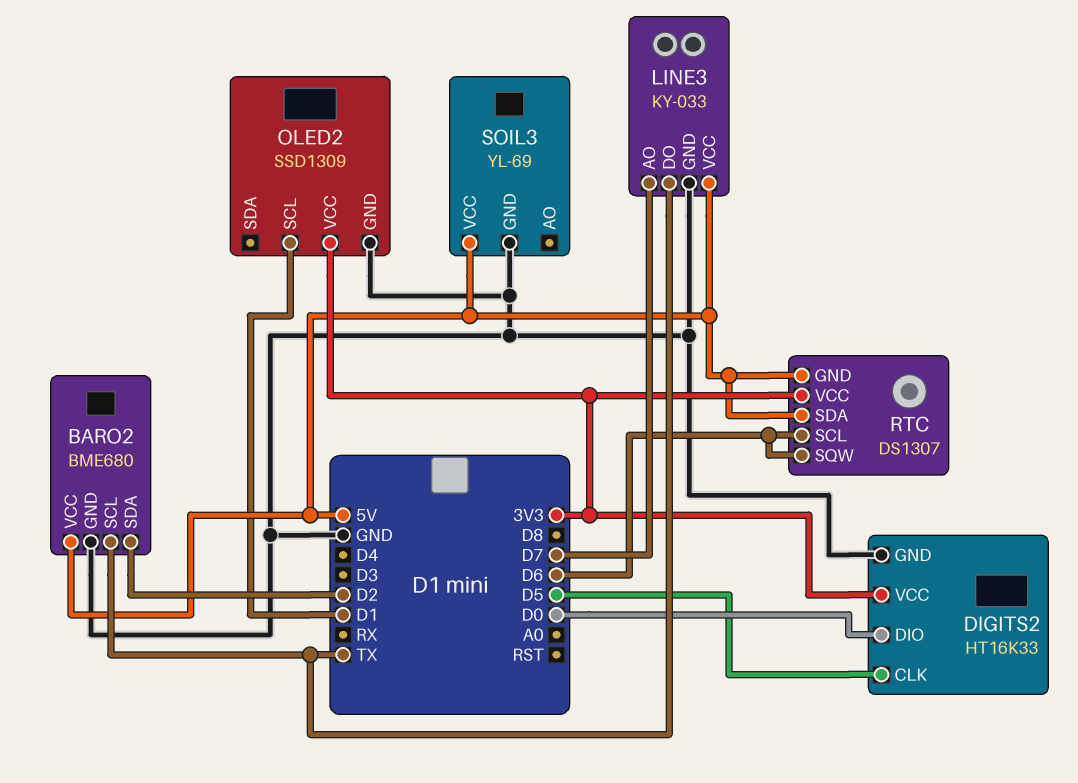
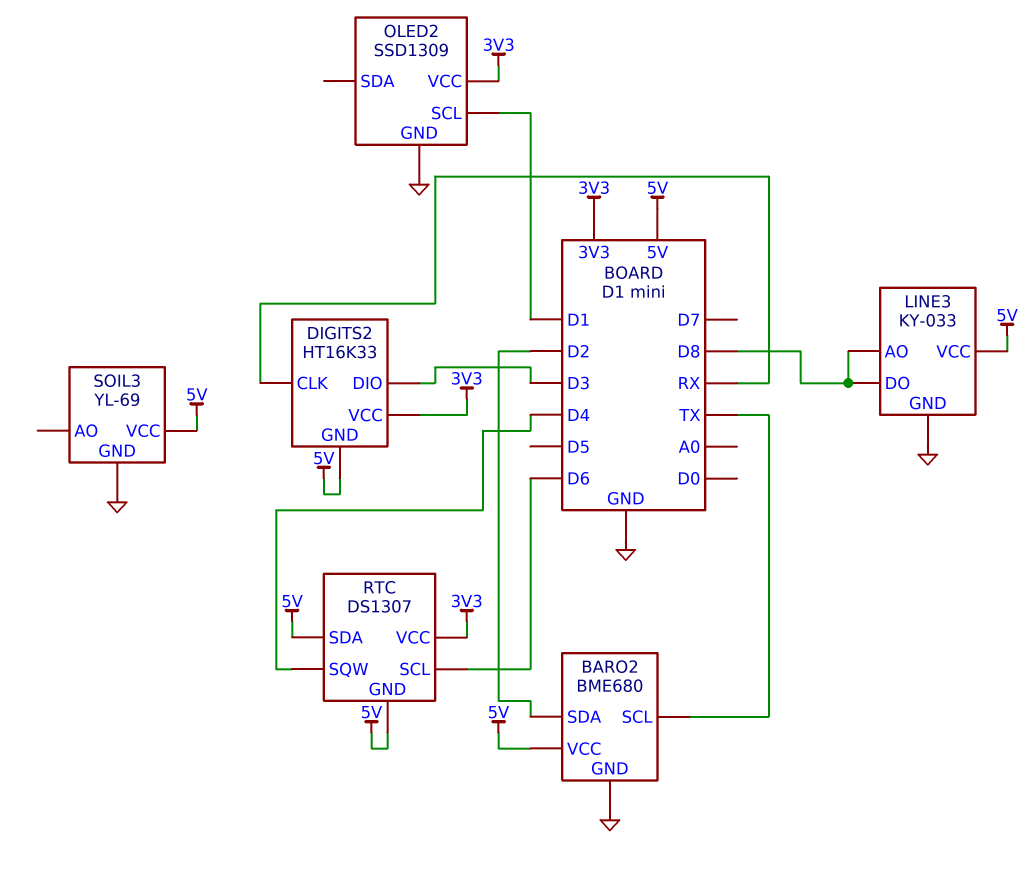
DIGITS2 pin CLK: D5 -> RX
DIGITS2 pin DIO: D0 -> D3
DIGITS2 pin GND: GND -> 5V
LINE3 pin AO: D7 -> D8
LINE3 pin DO: TX -> D8
RTC pin SQW: D6 -> D4

